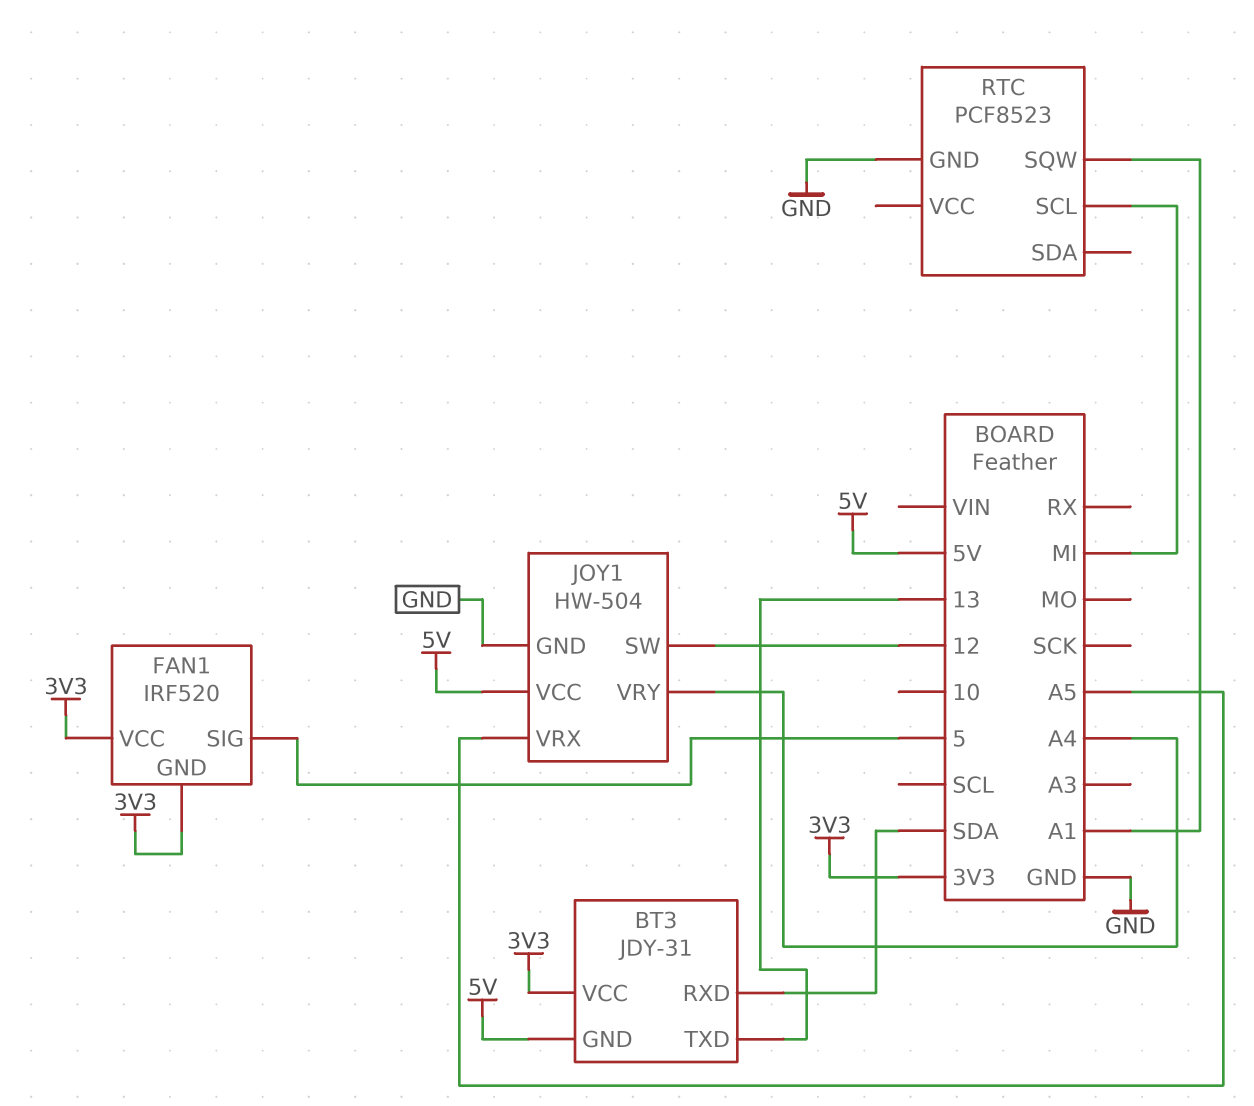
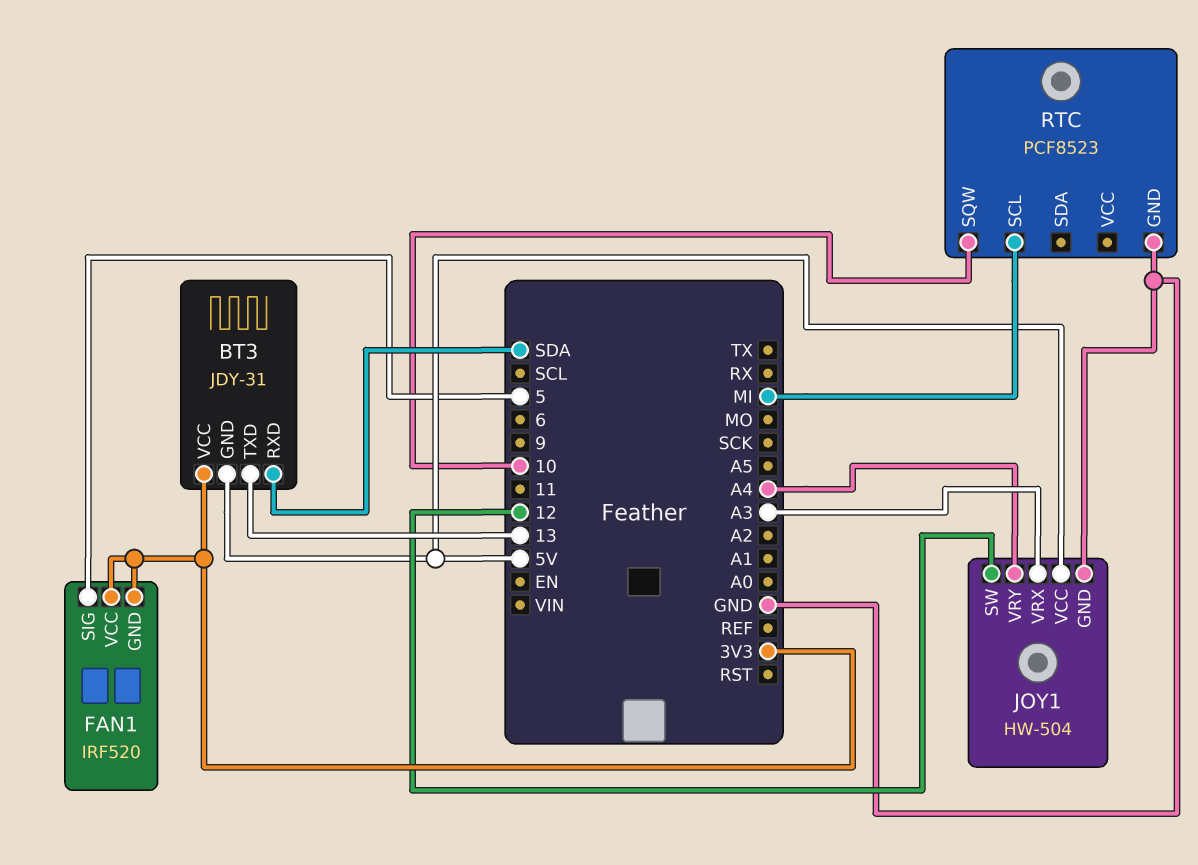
JOY1 pin VRX: A5 -> A3
RTC pin SQW: A1 -> 10

